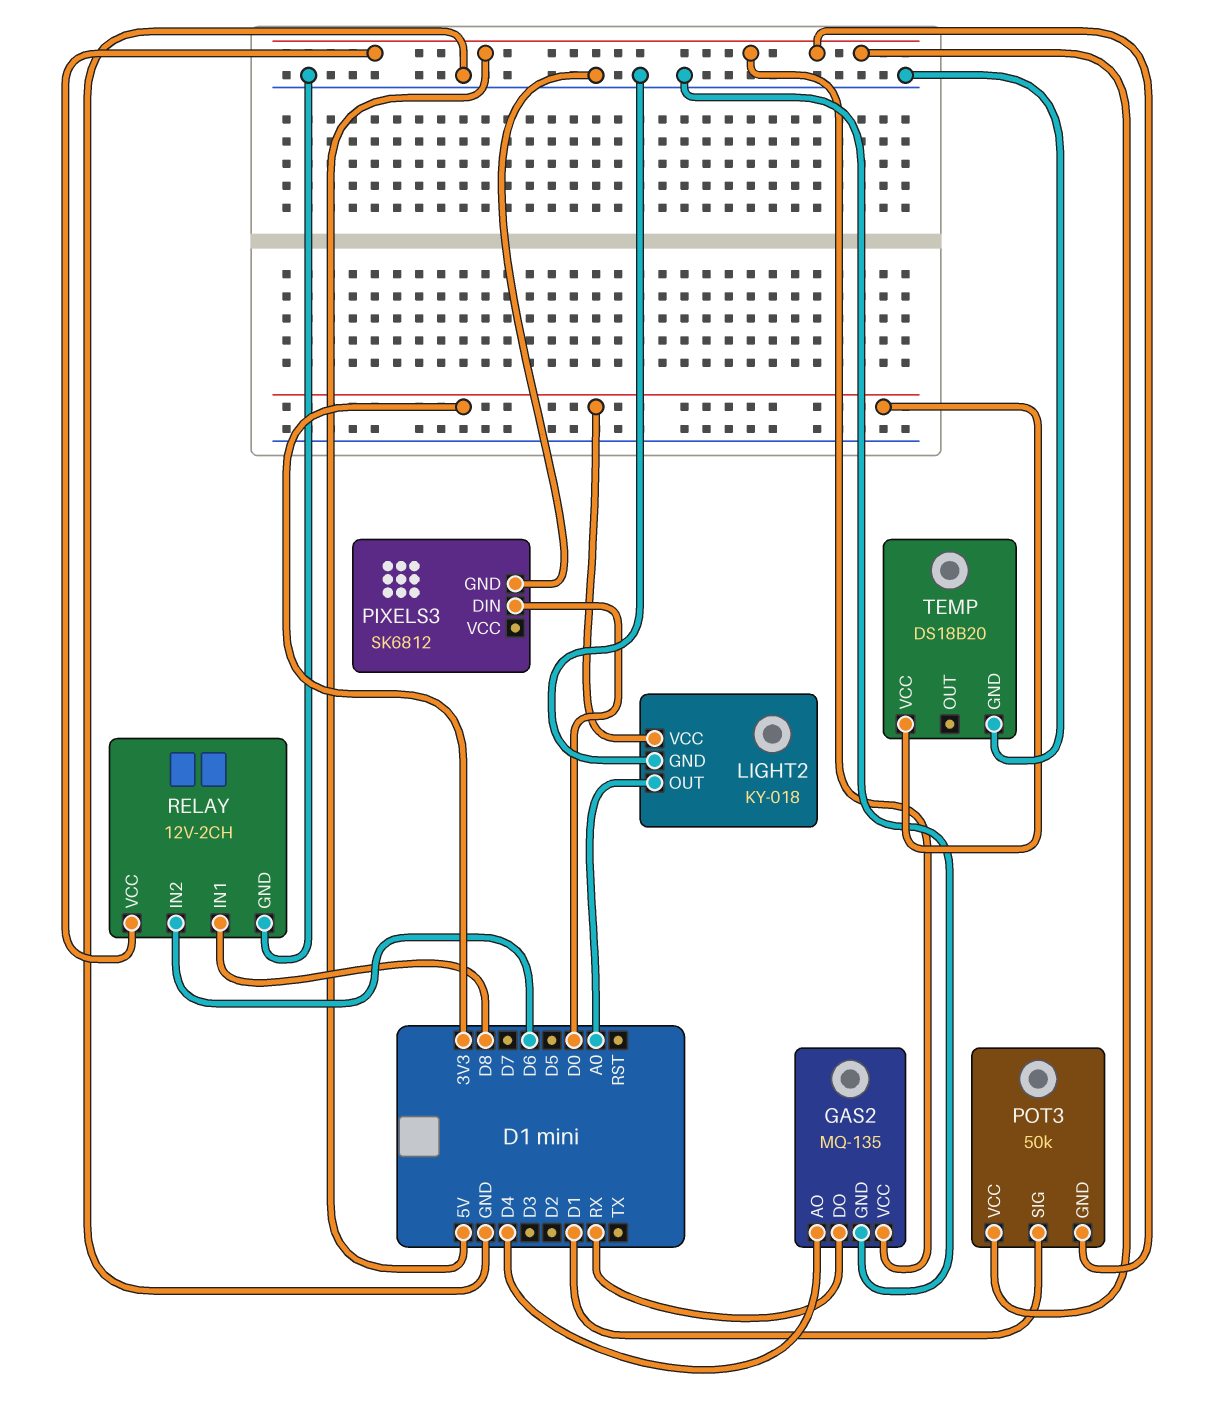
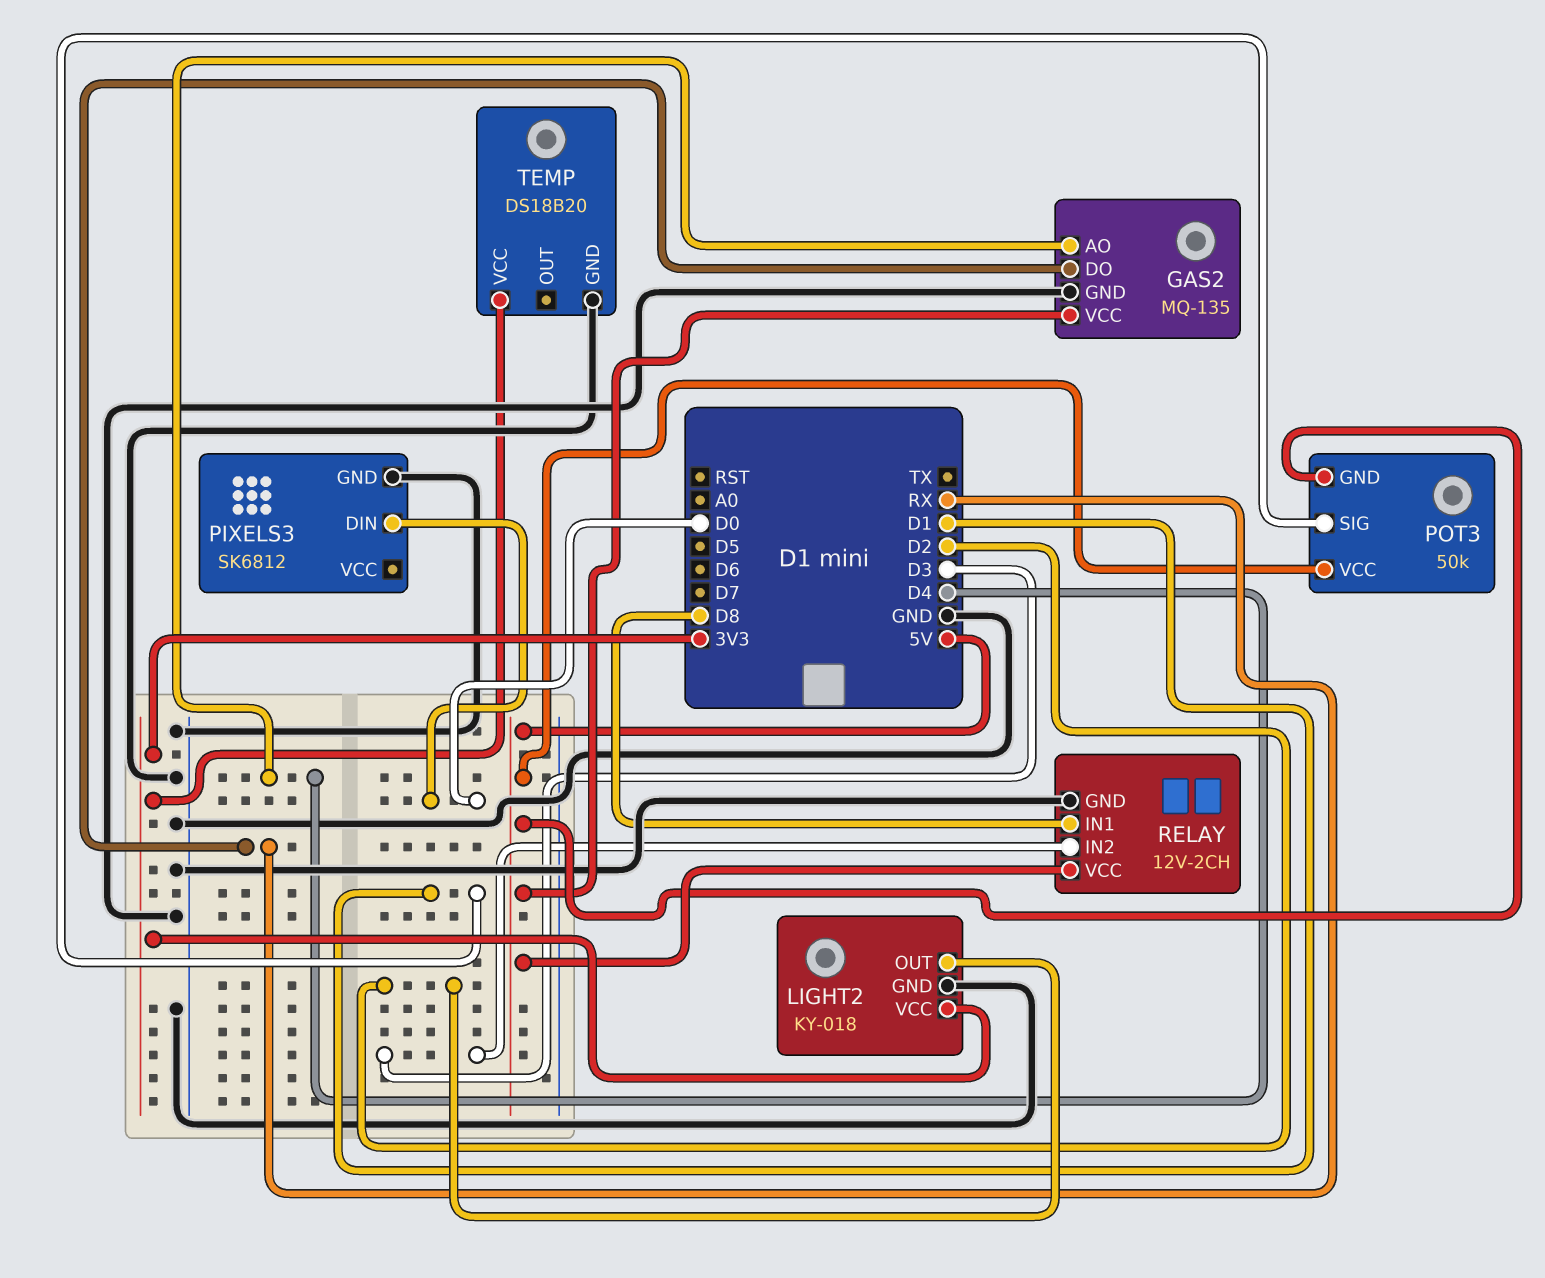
LIGHT2 pin OUT: A0 -> D2
RELAY pin IN2: D6 -> D3

